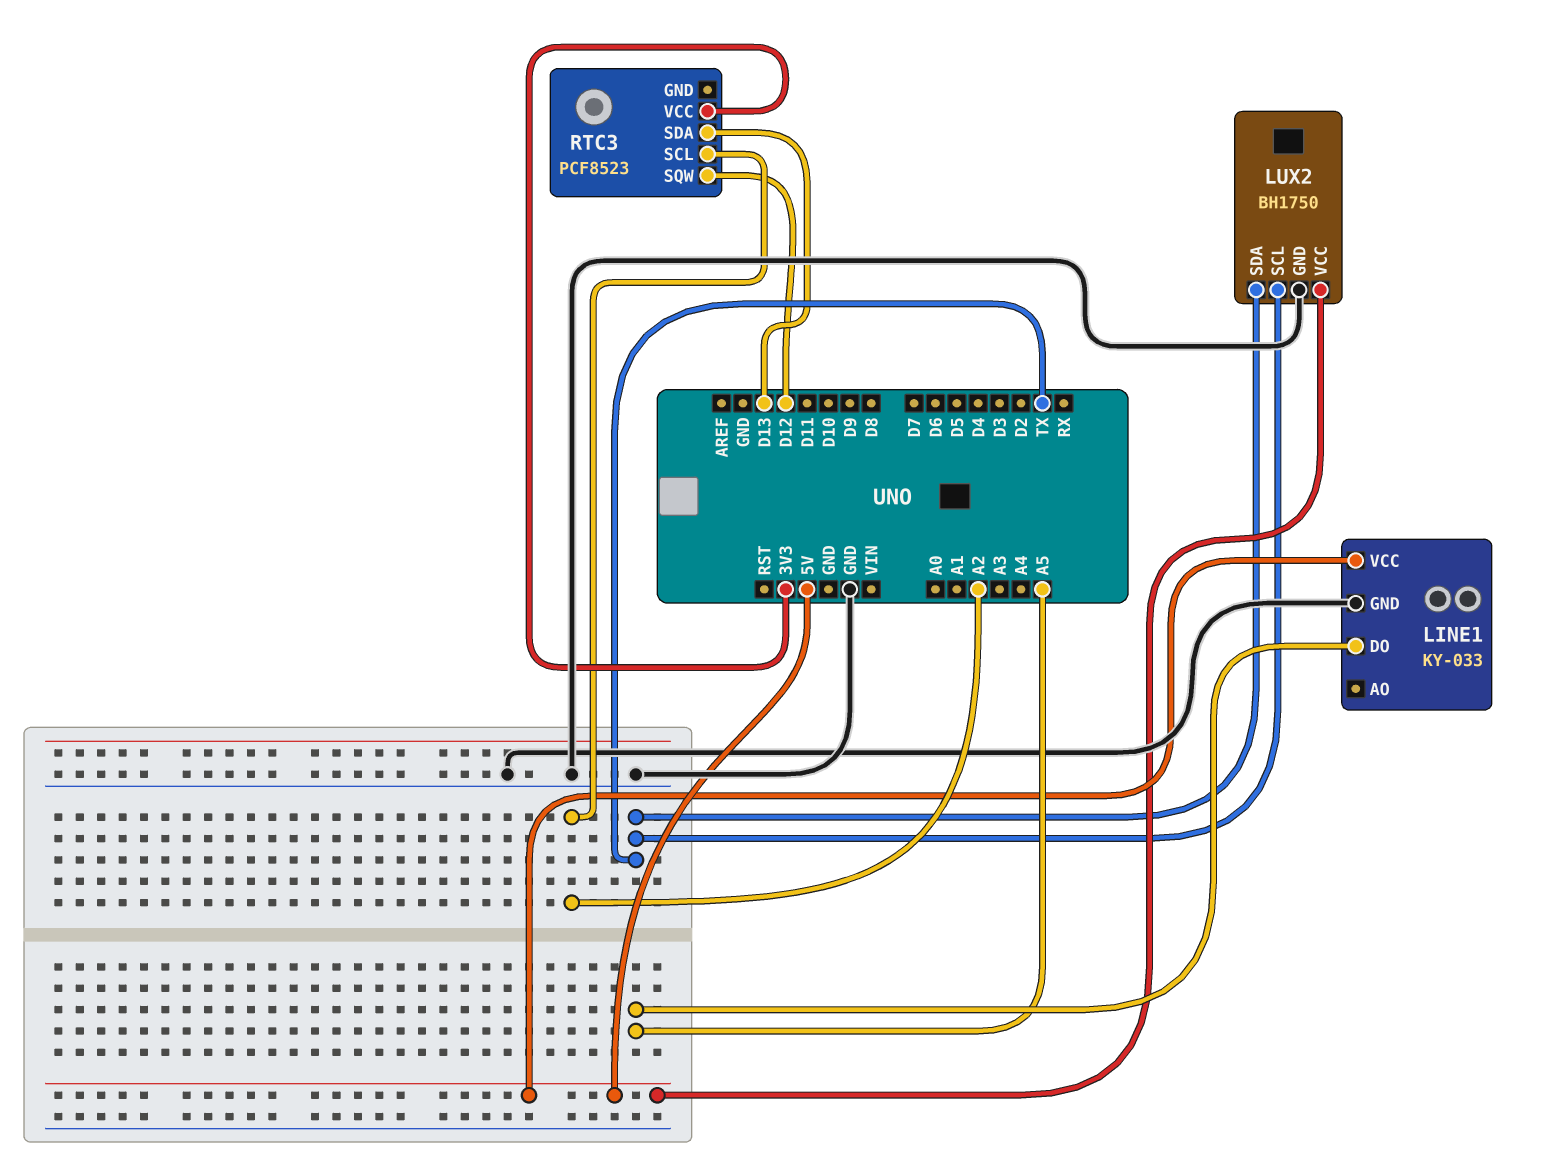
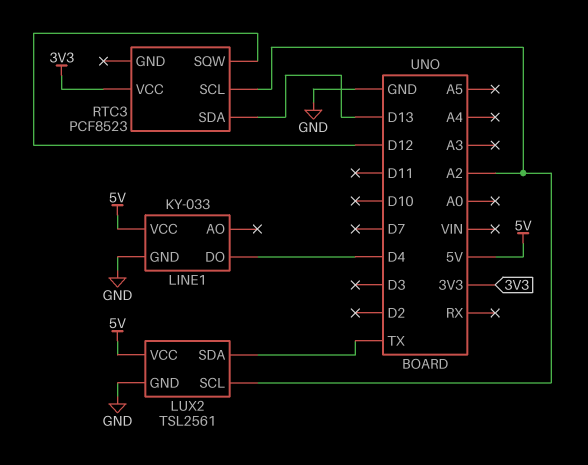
LINE1 pin DO: A5 -> D4
LUX2: BH1750 -> TSL2561
LUX2 pin SCL: TX -> A2

